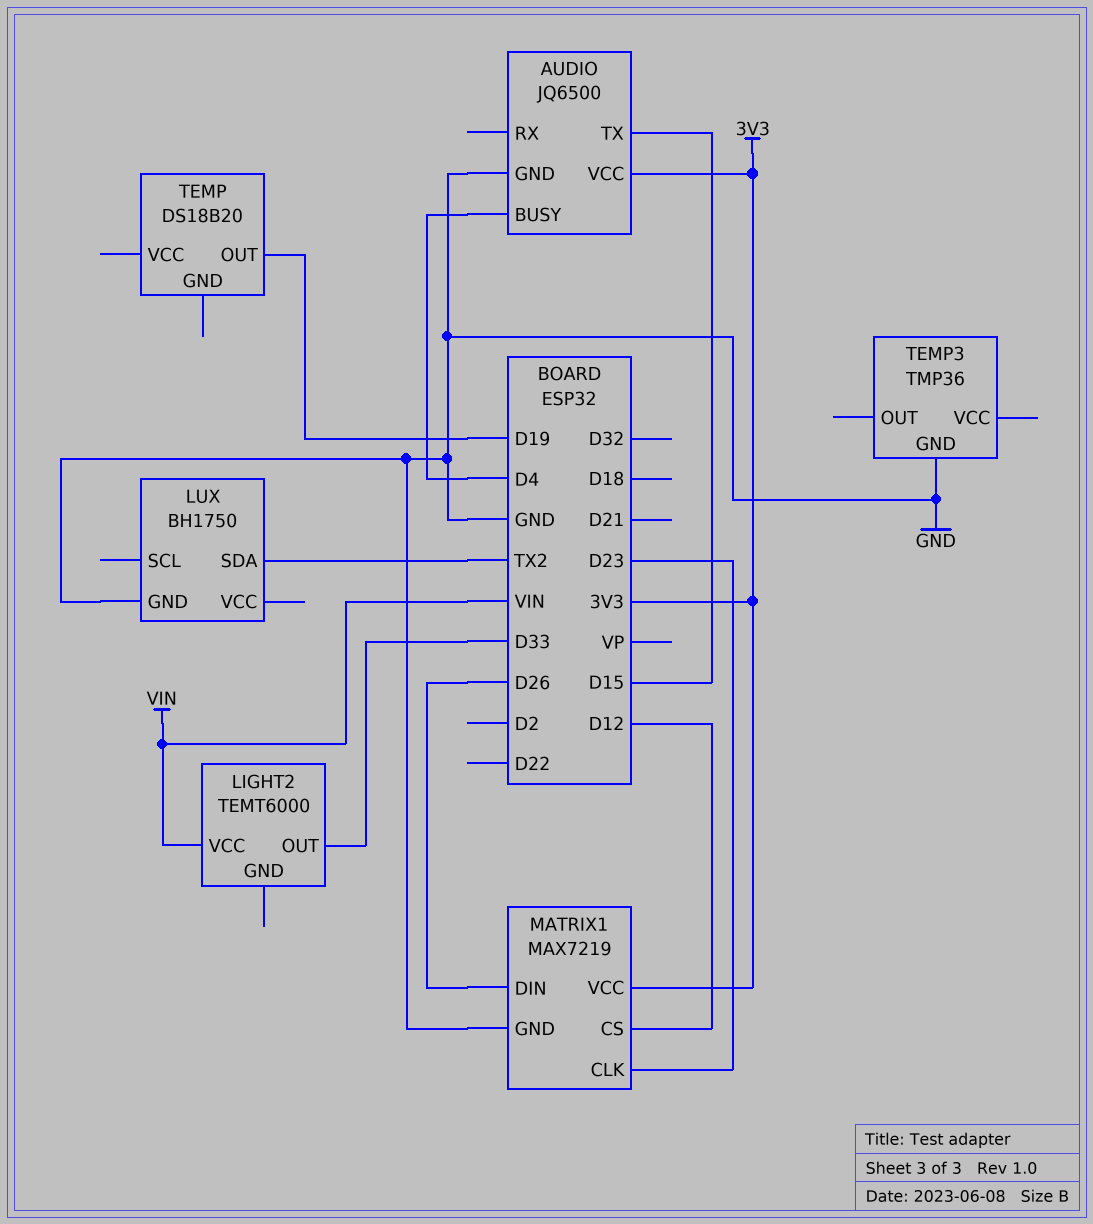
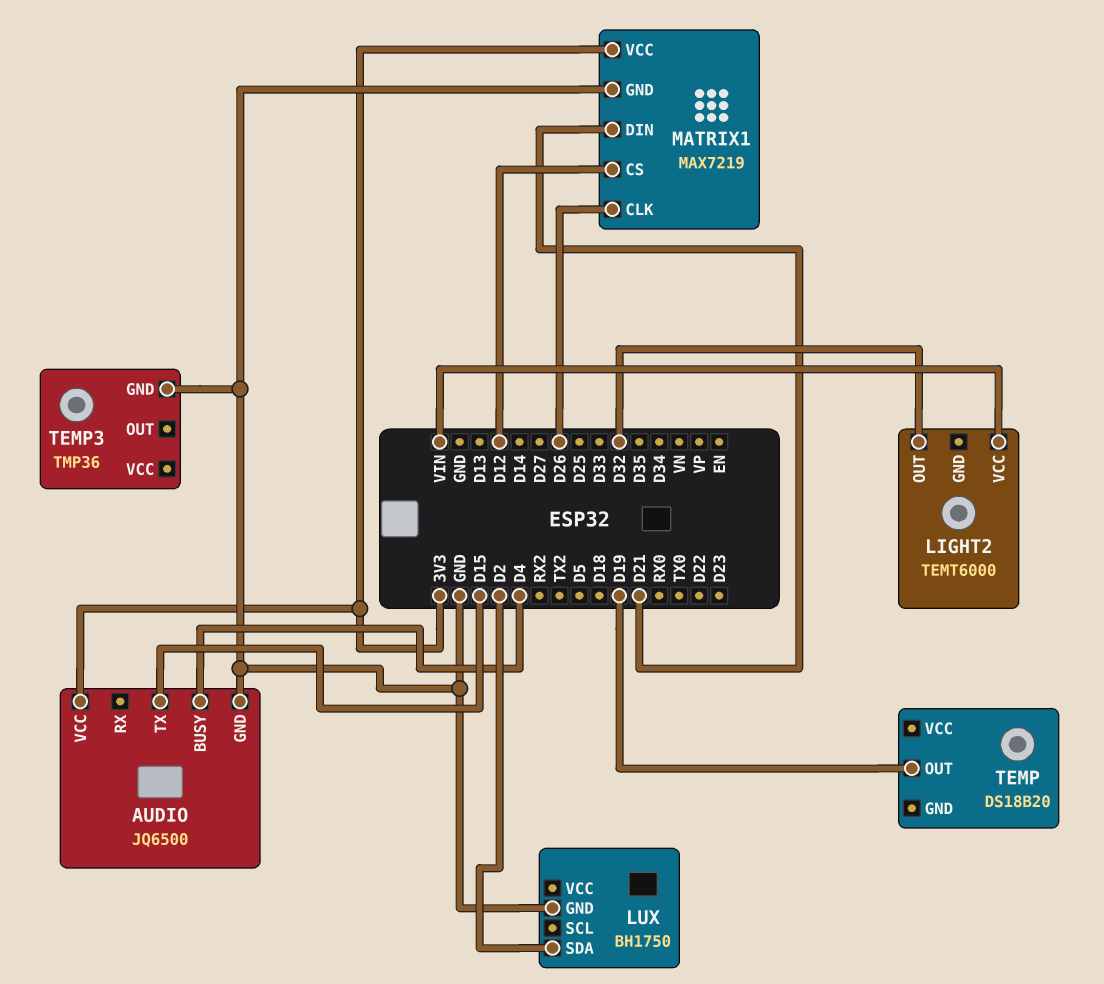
LIGHT2 pin OUT: D33 -> D32
LUX pin SDA: TX2 -> D2
MATRIX1 pin CLK: D23 -> D26
MATRIX1 pin DIN: D26 -> D21

